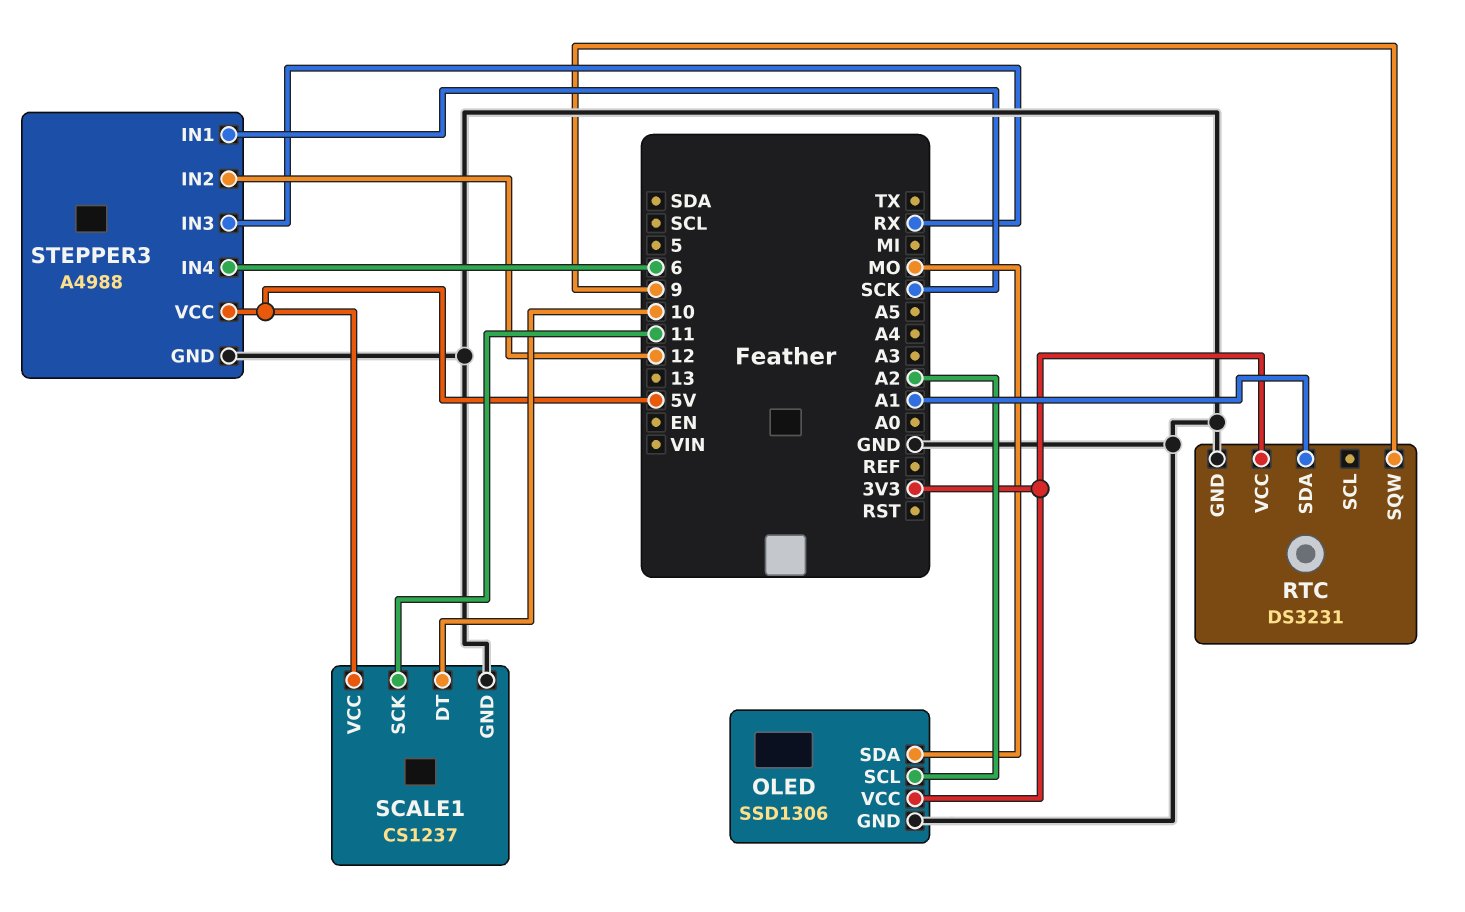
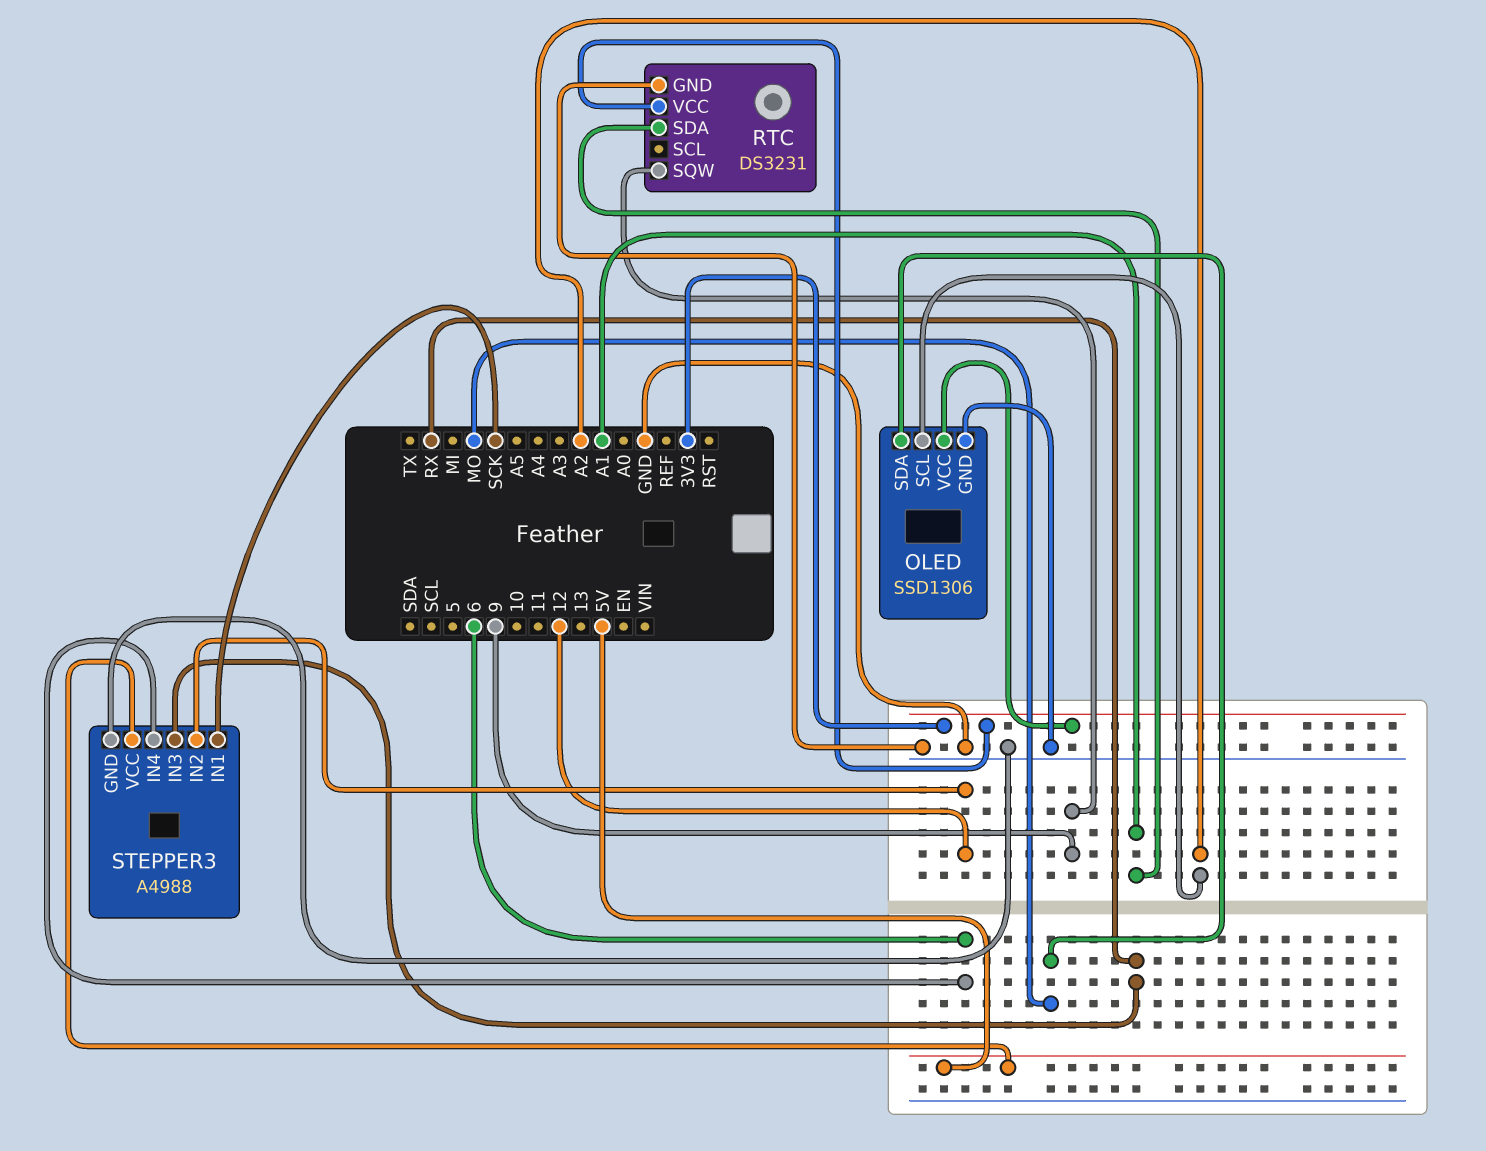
SCALE1: CS1237 -> none
SCALE1 pin DT: 10 -> none
SCALE1 pin GND: GND -> none
SCALE1 pin SCK: 11 -> none
SCALE1 pin VCC: 5V -> none

